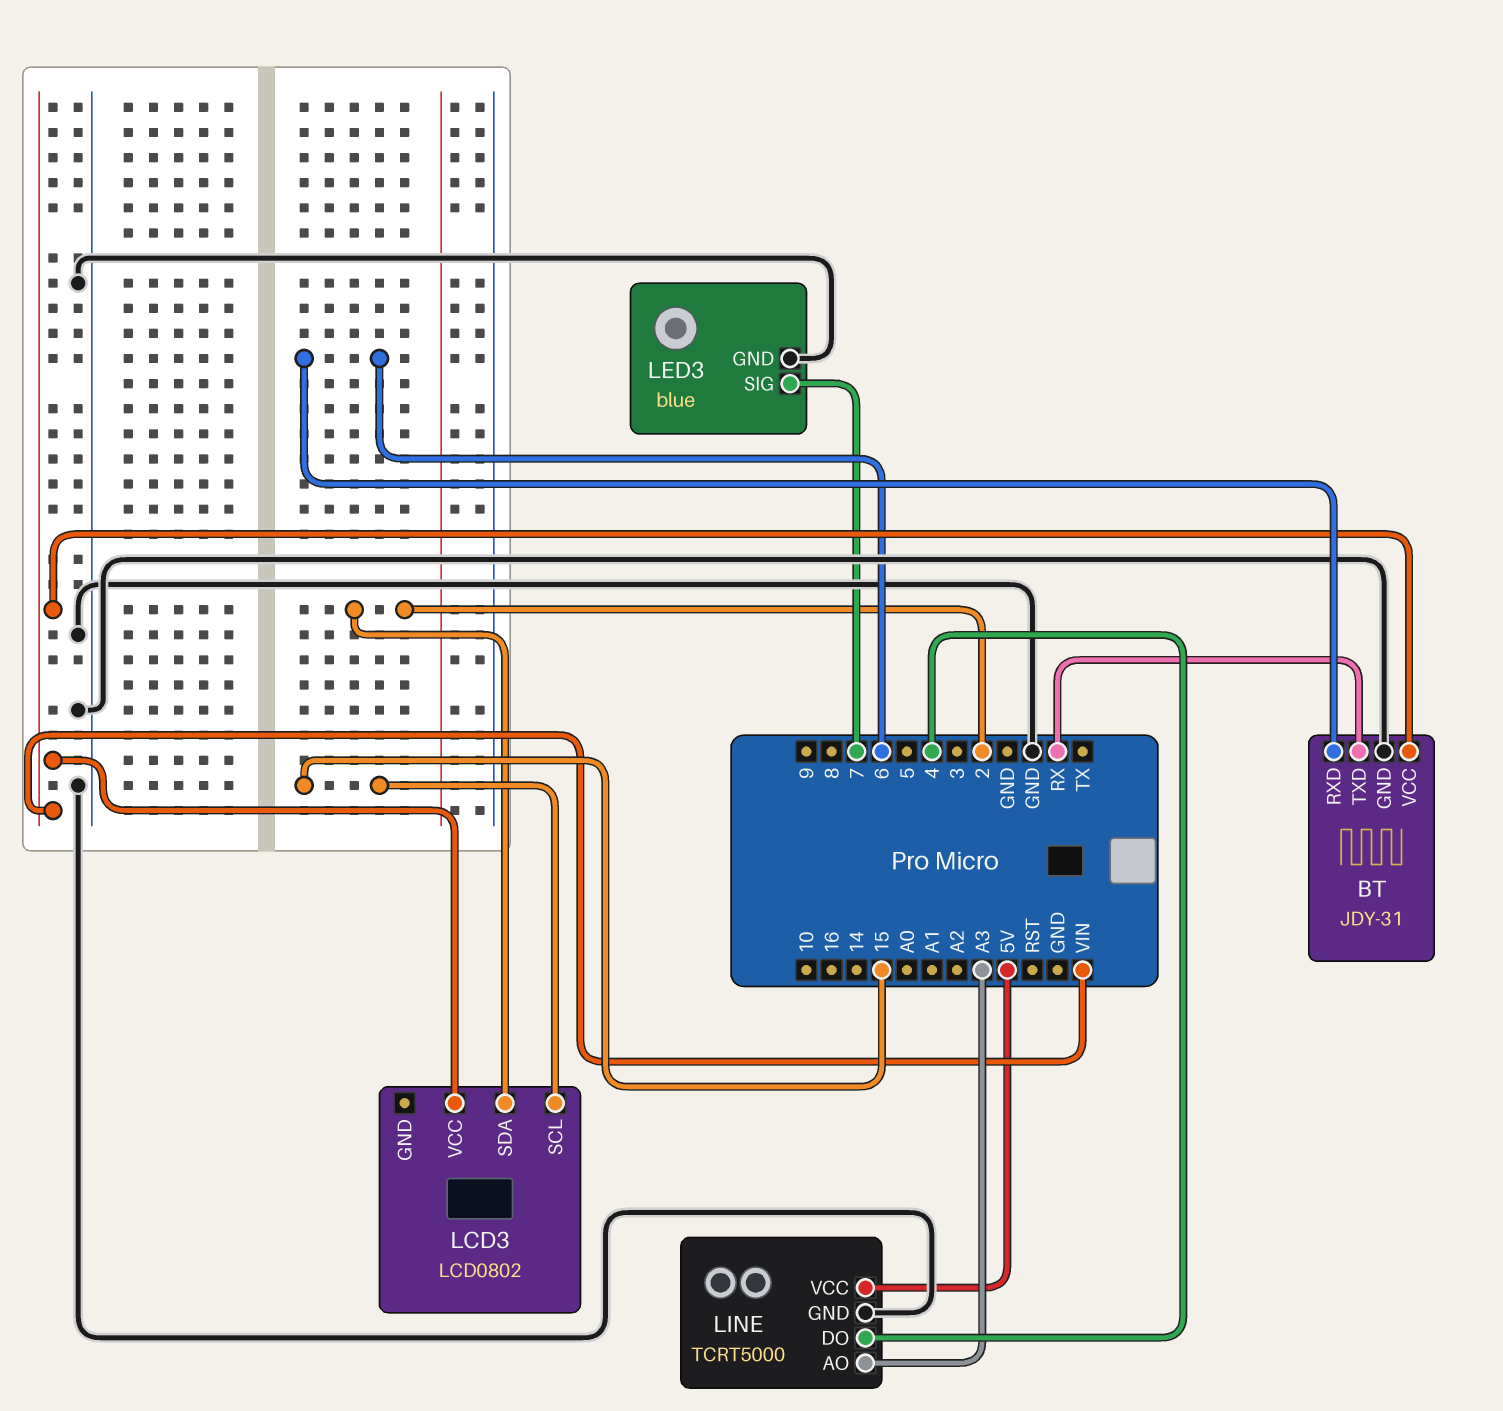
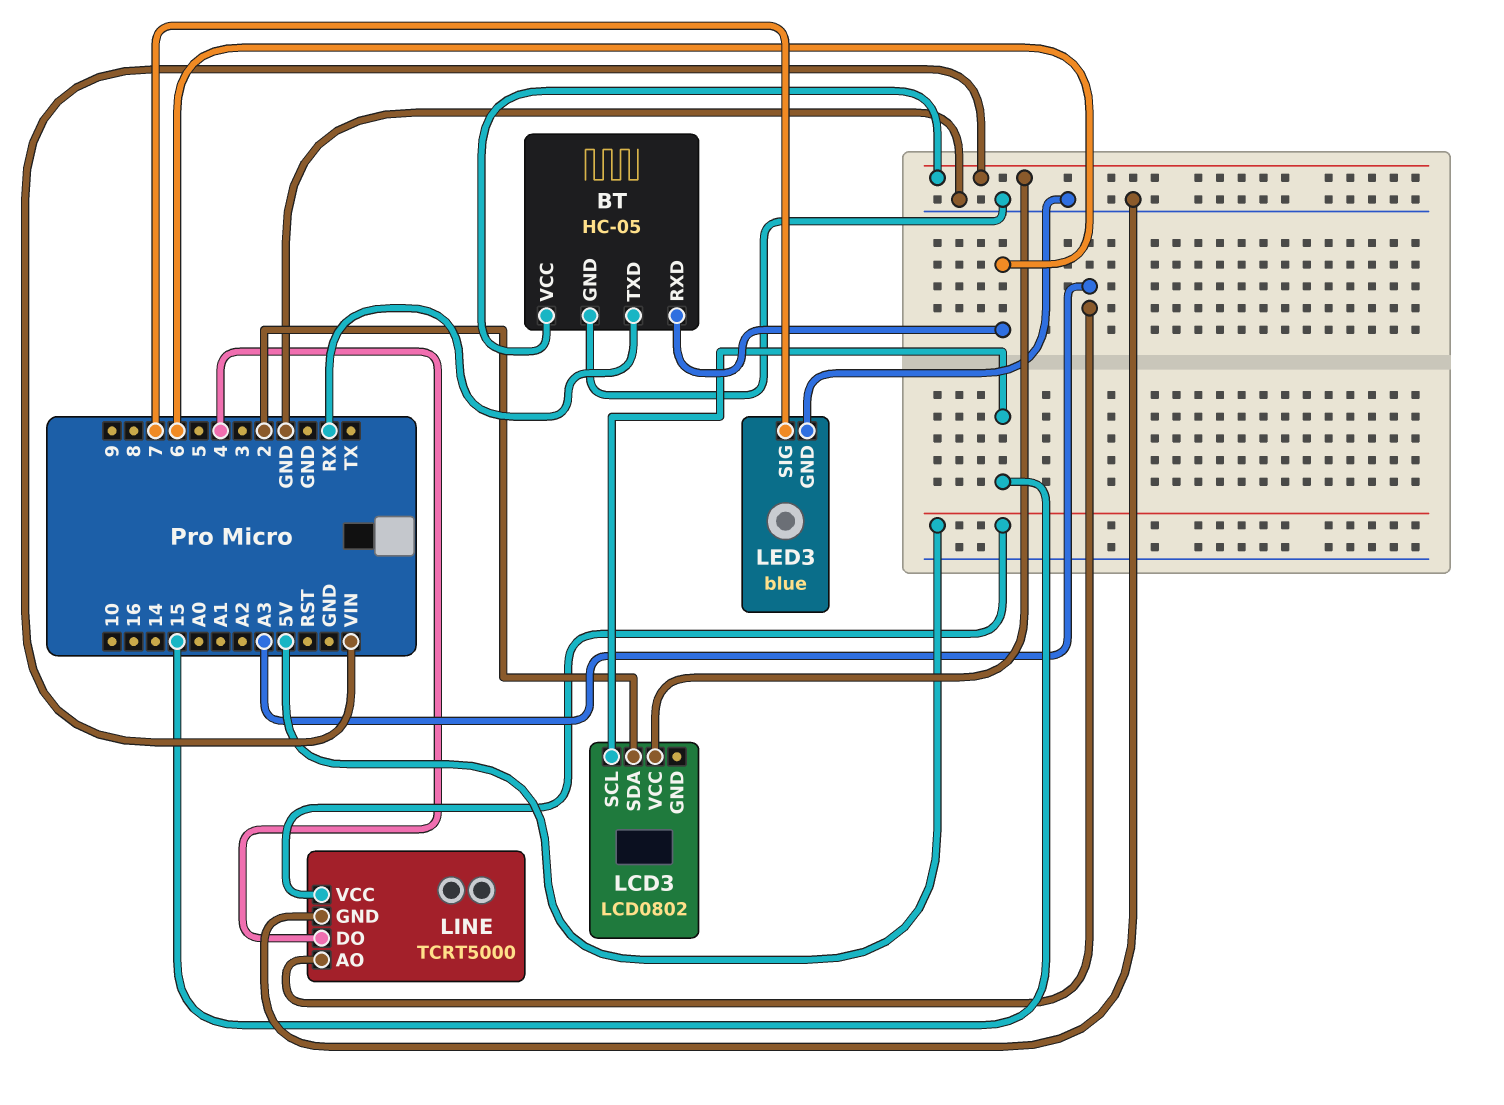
BT: JDY-31 -> HC-05

